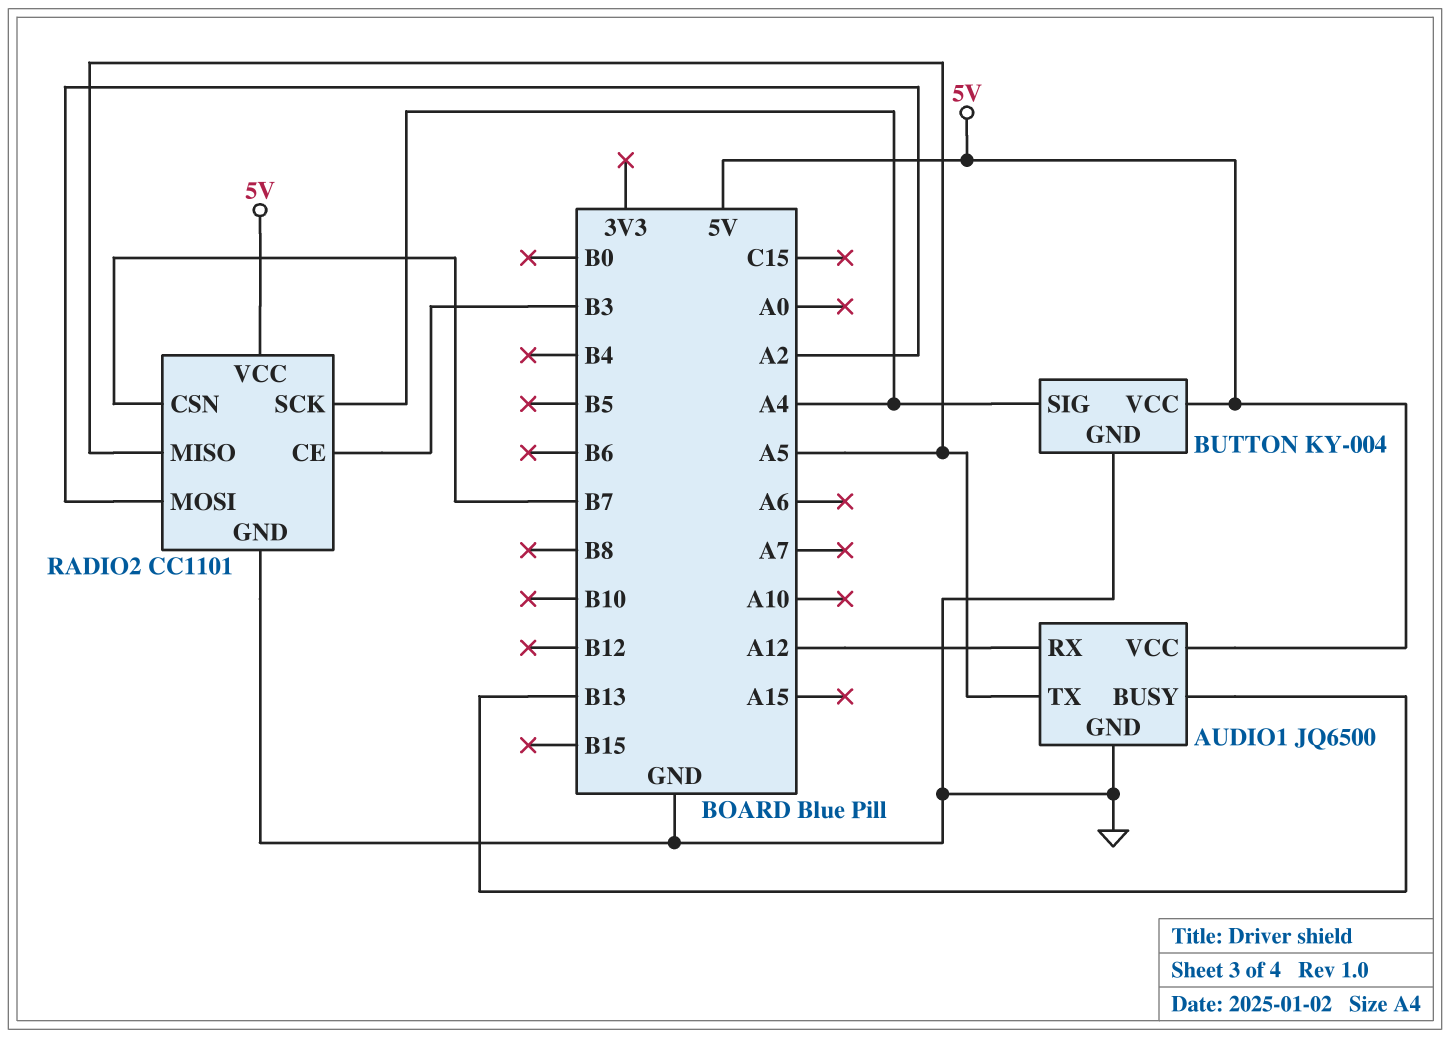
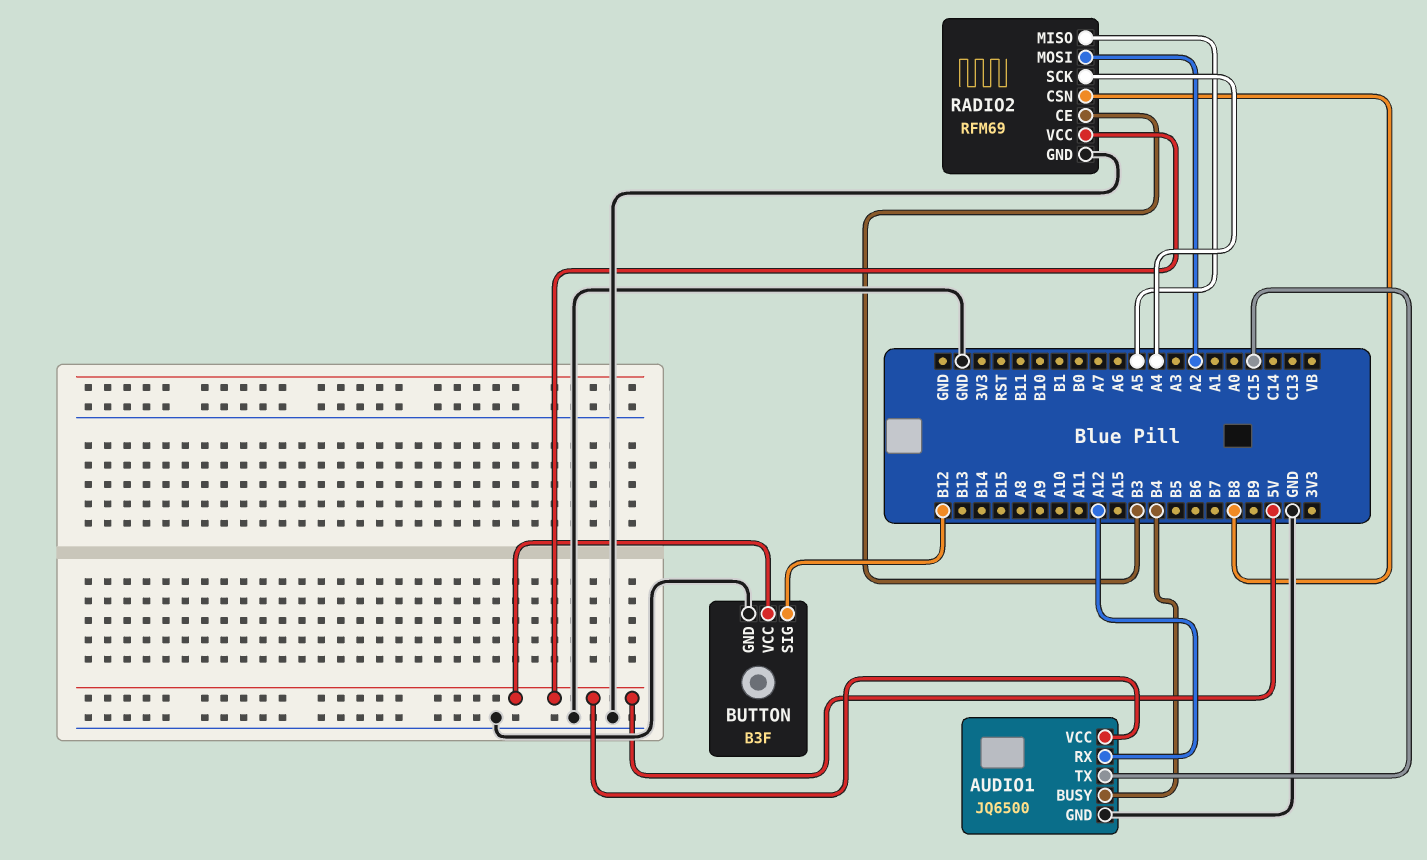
AUDIO1 pin BUSY: B13 -> B4
AUDIO1 pin TX: A5 -> C15
BUTTON: KY-004 -> B3F
BUTTON pin SIG: A4 -> B12
RADIO2: CC1101 -> RFM69
RADIO2 pin CSN: B7 -> B8

